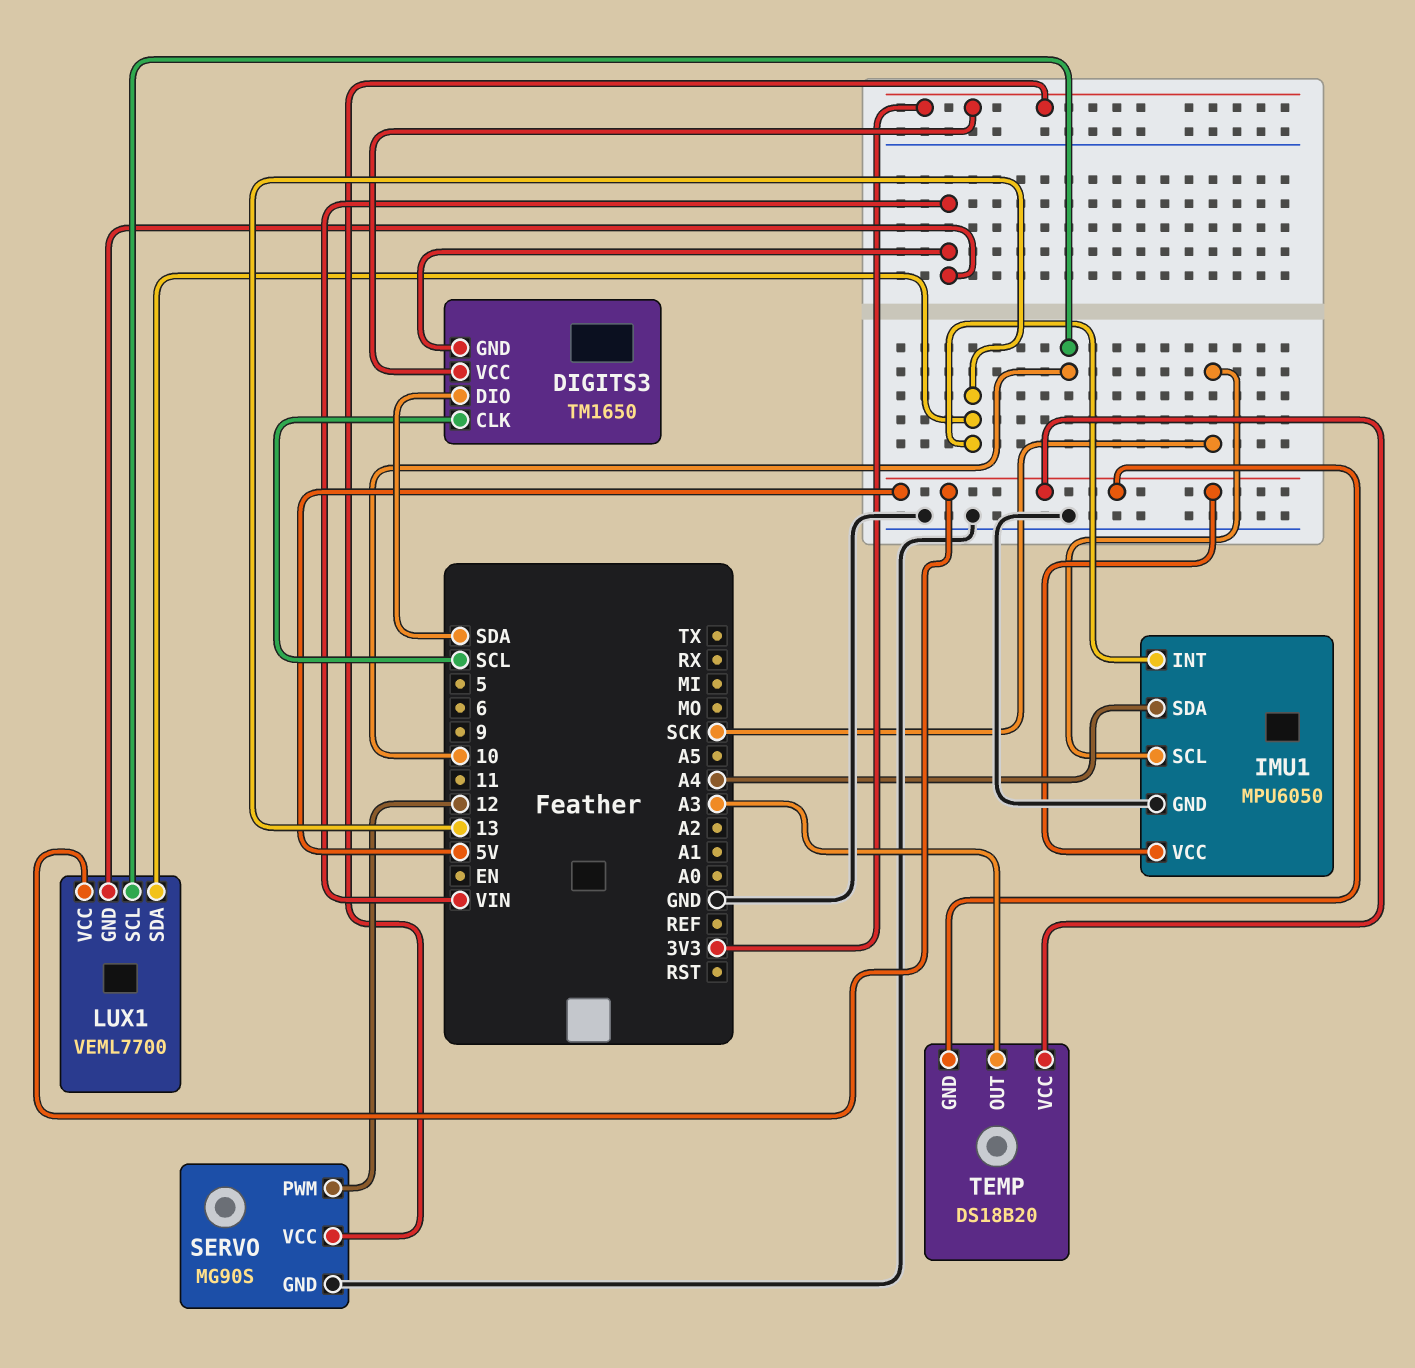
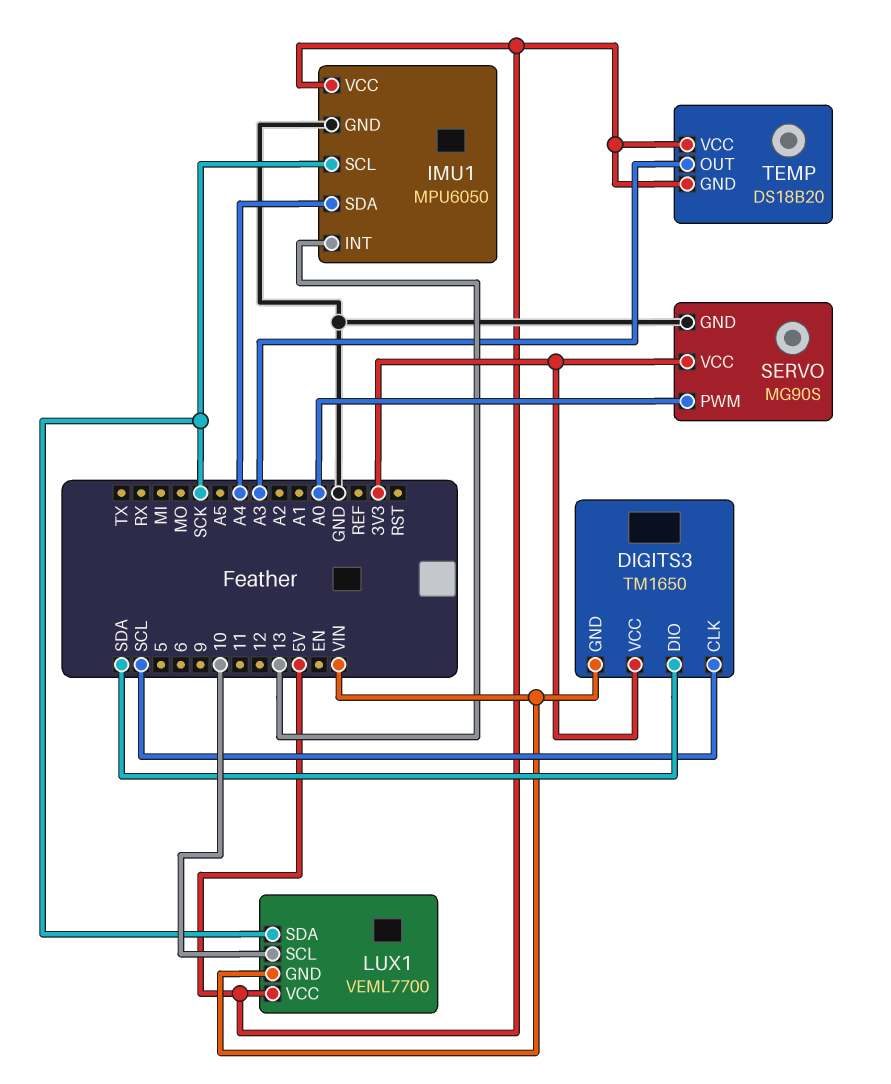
LUX1 pin SDA: 13 -> SCK
SERVO pin PWM: 12 -> A0

